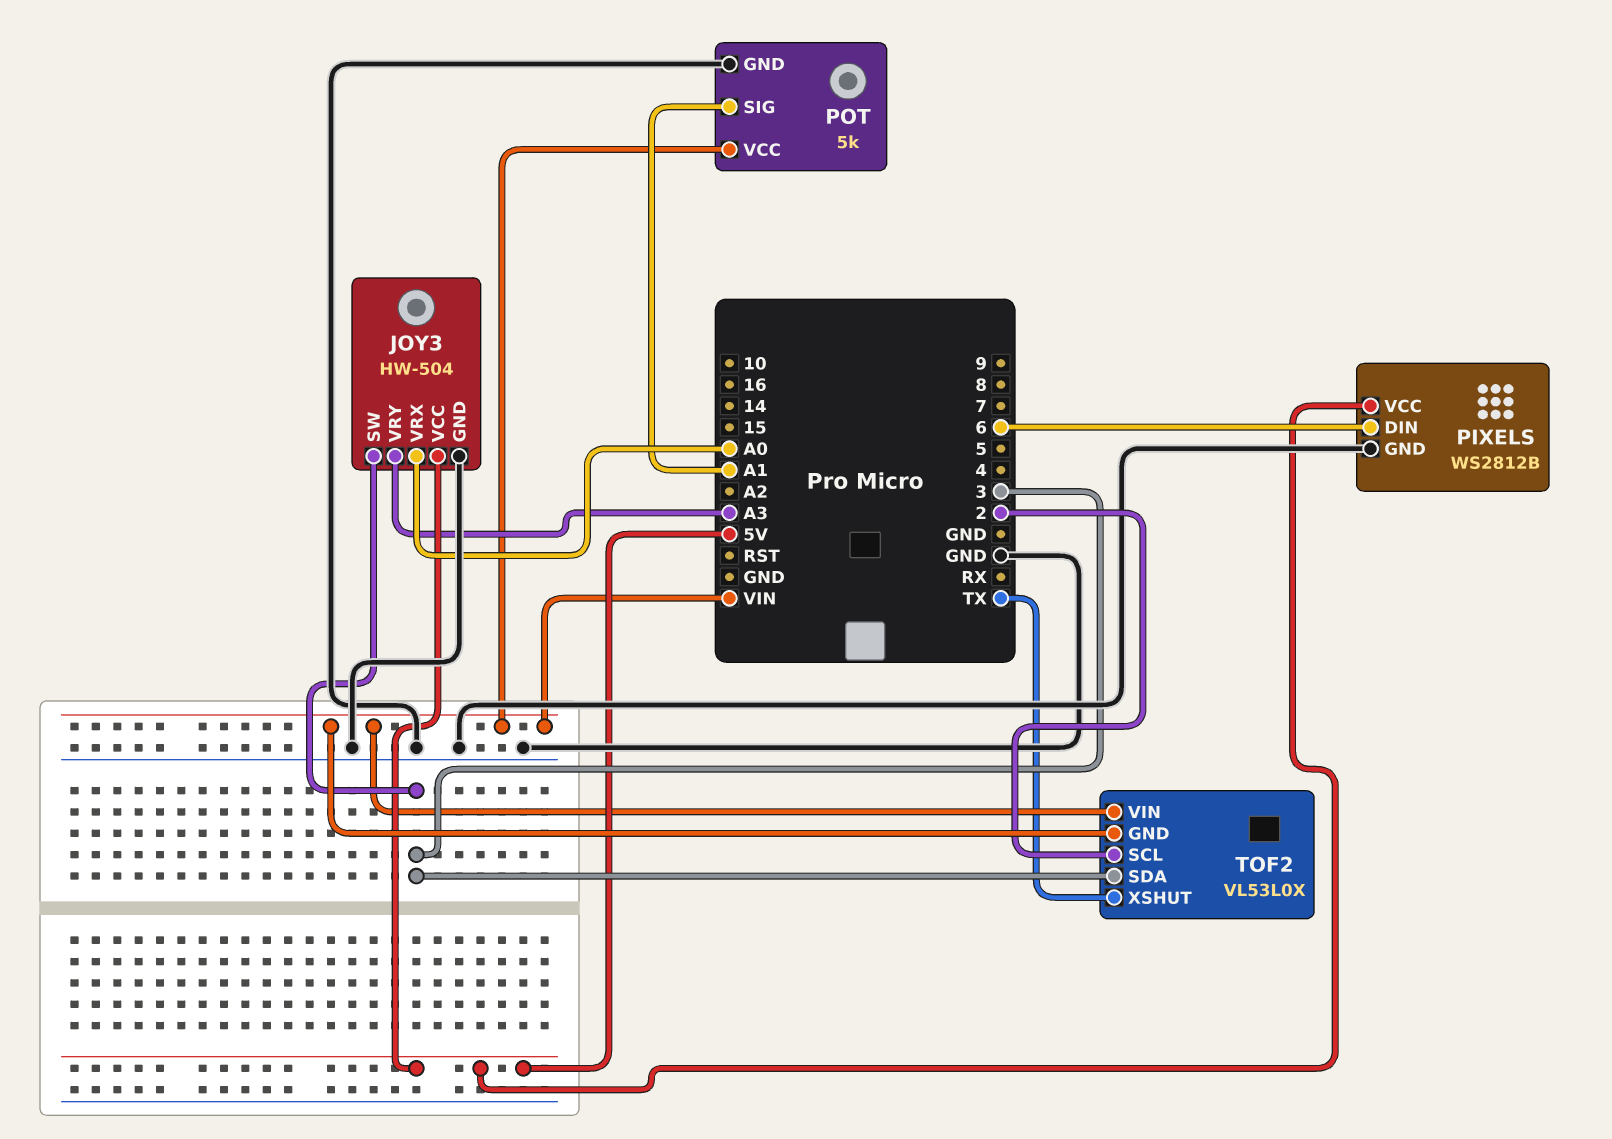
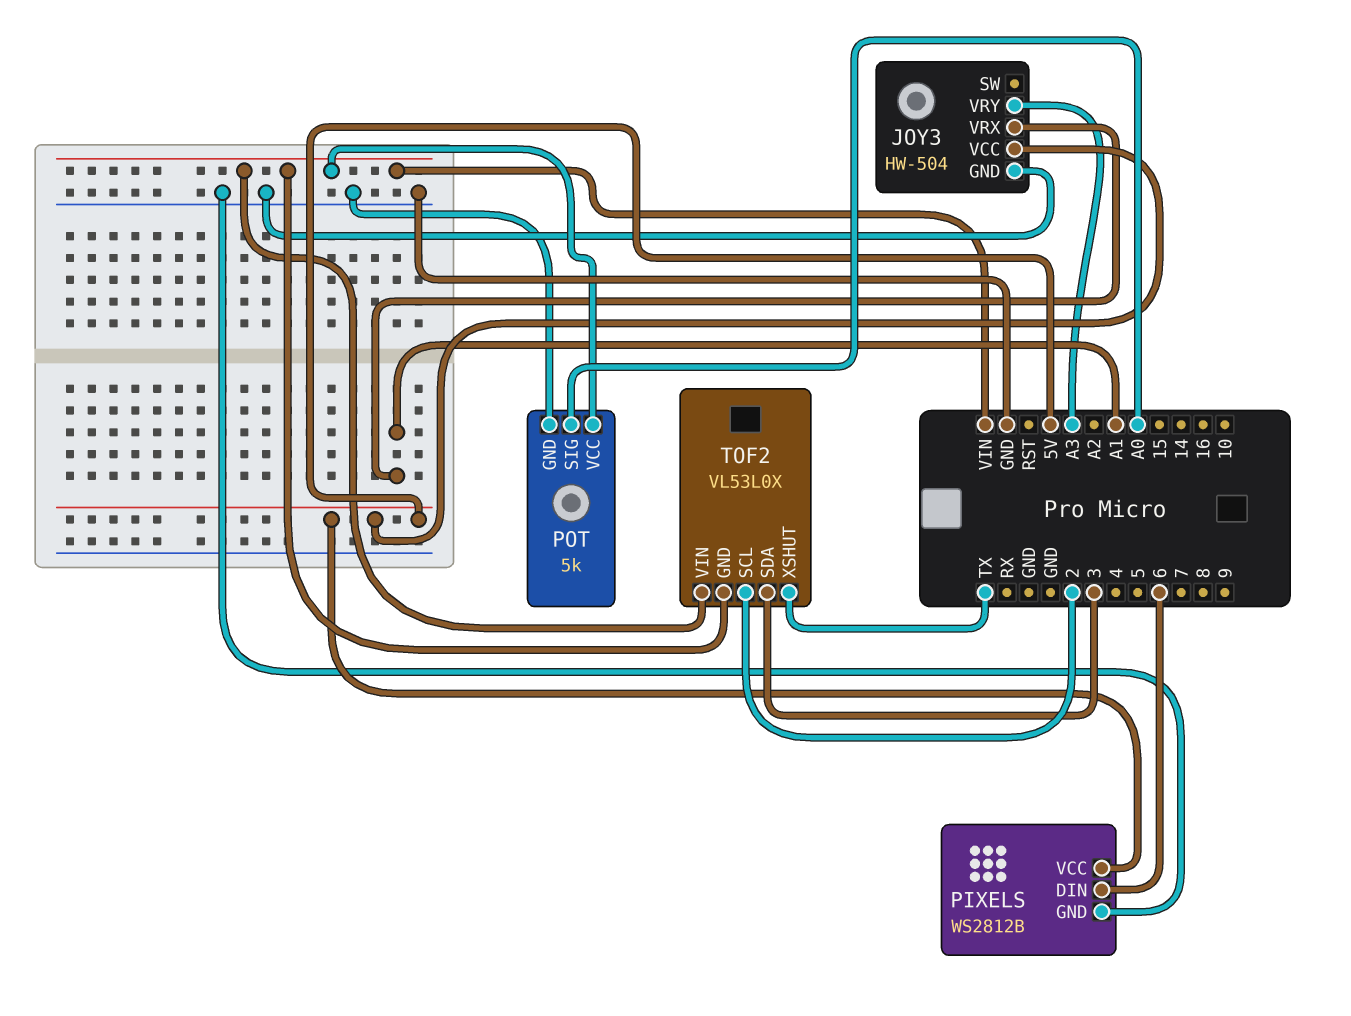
JOY3 pin SW: 3 -> none
JOY3 pin VRX: A0 -> A1
POT pin SIG: A1 -> A0

